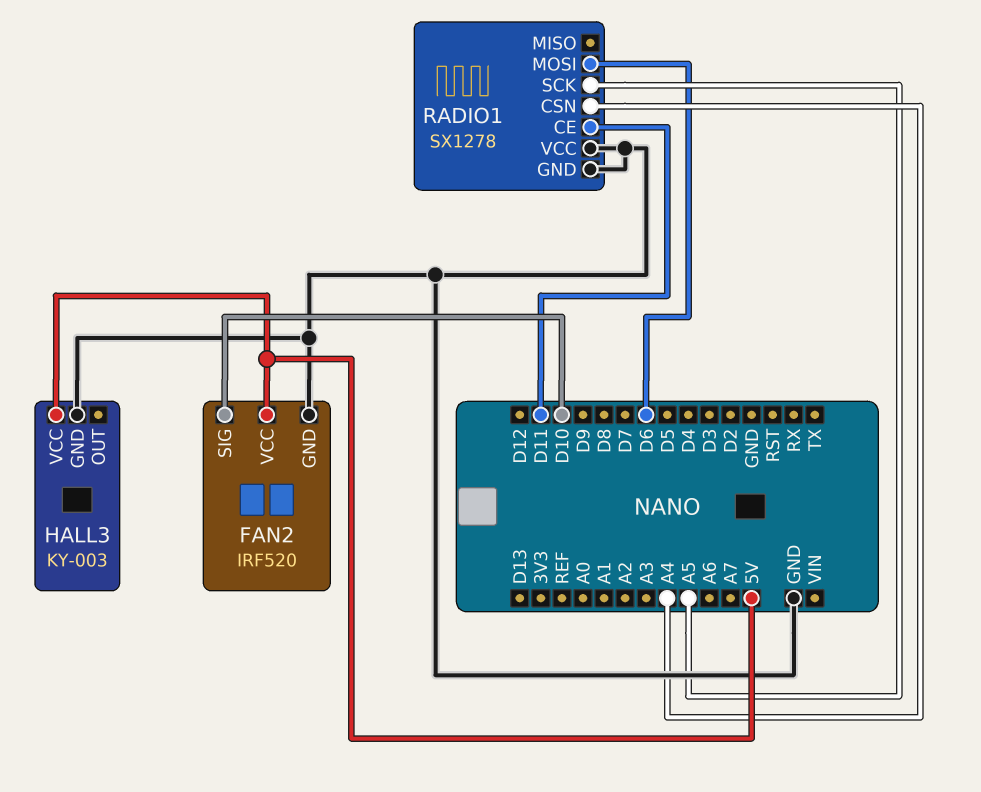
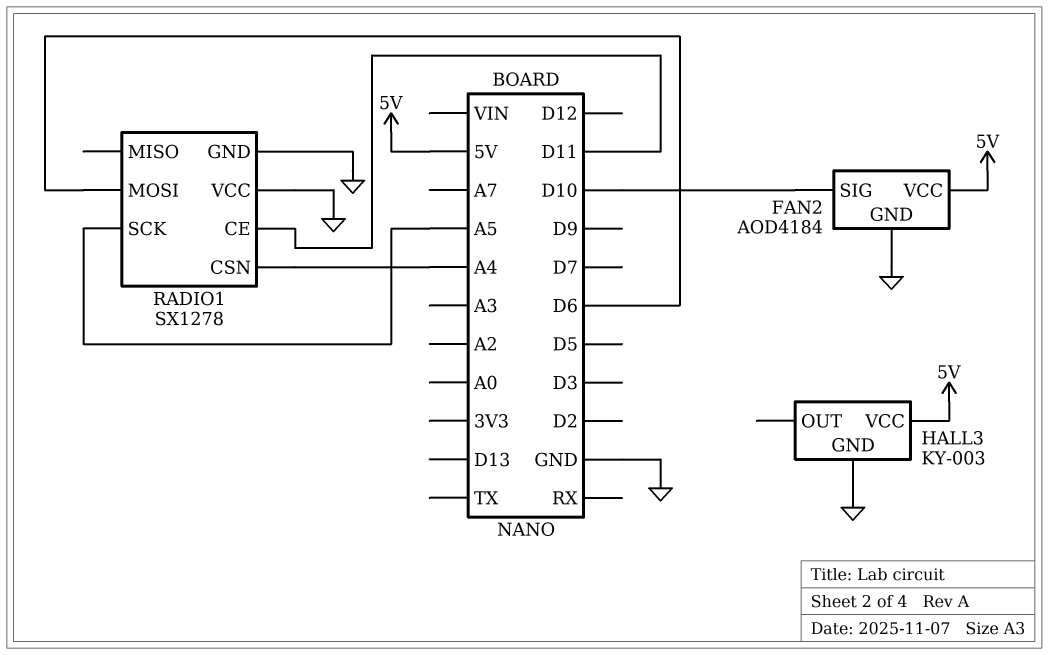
FAN2: IRF520 -> AOD4184

